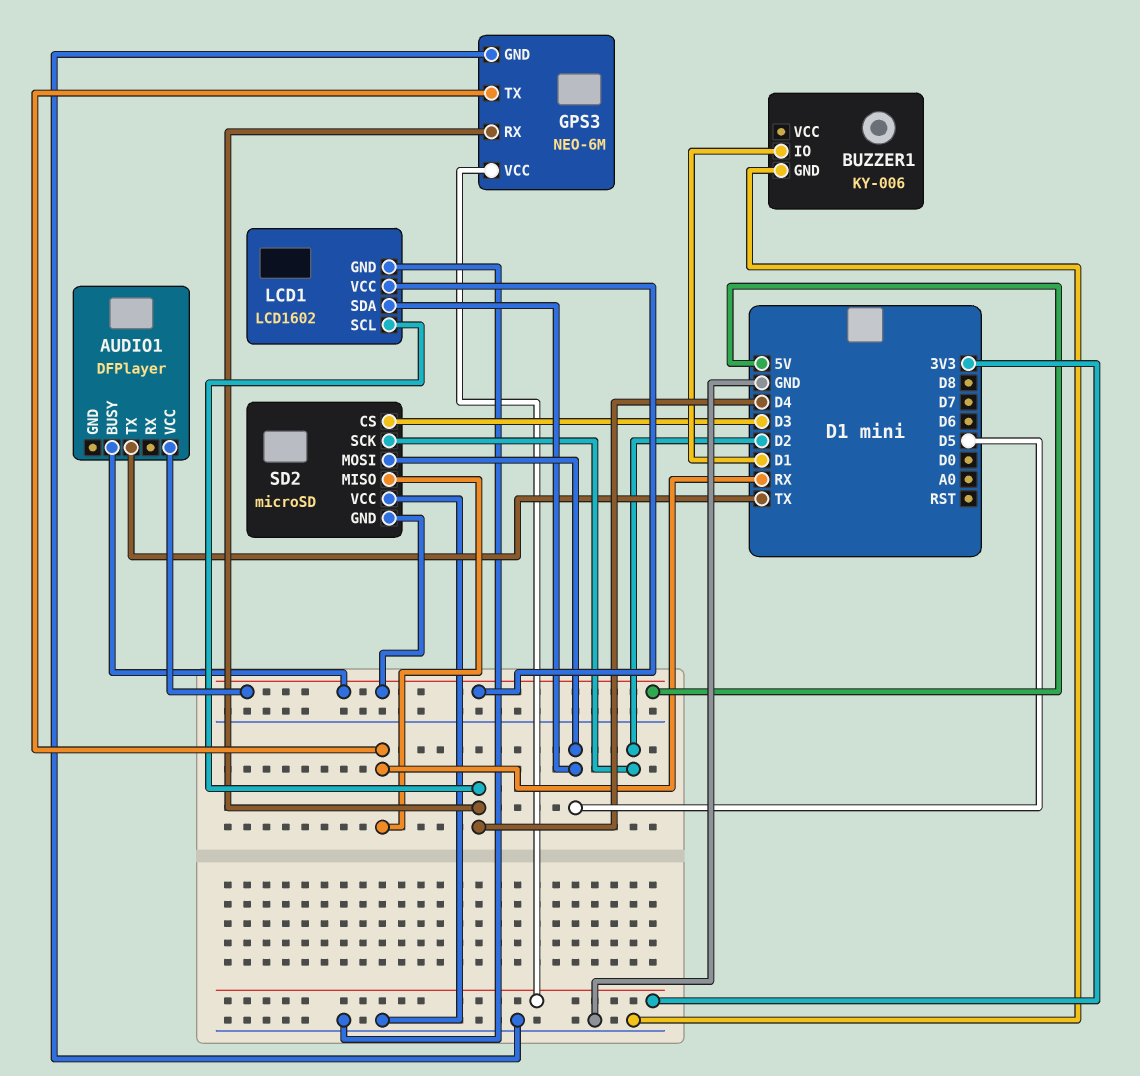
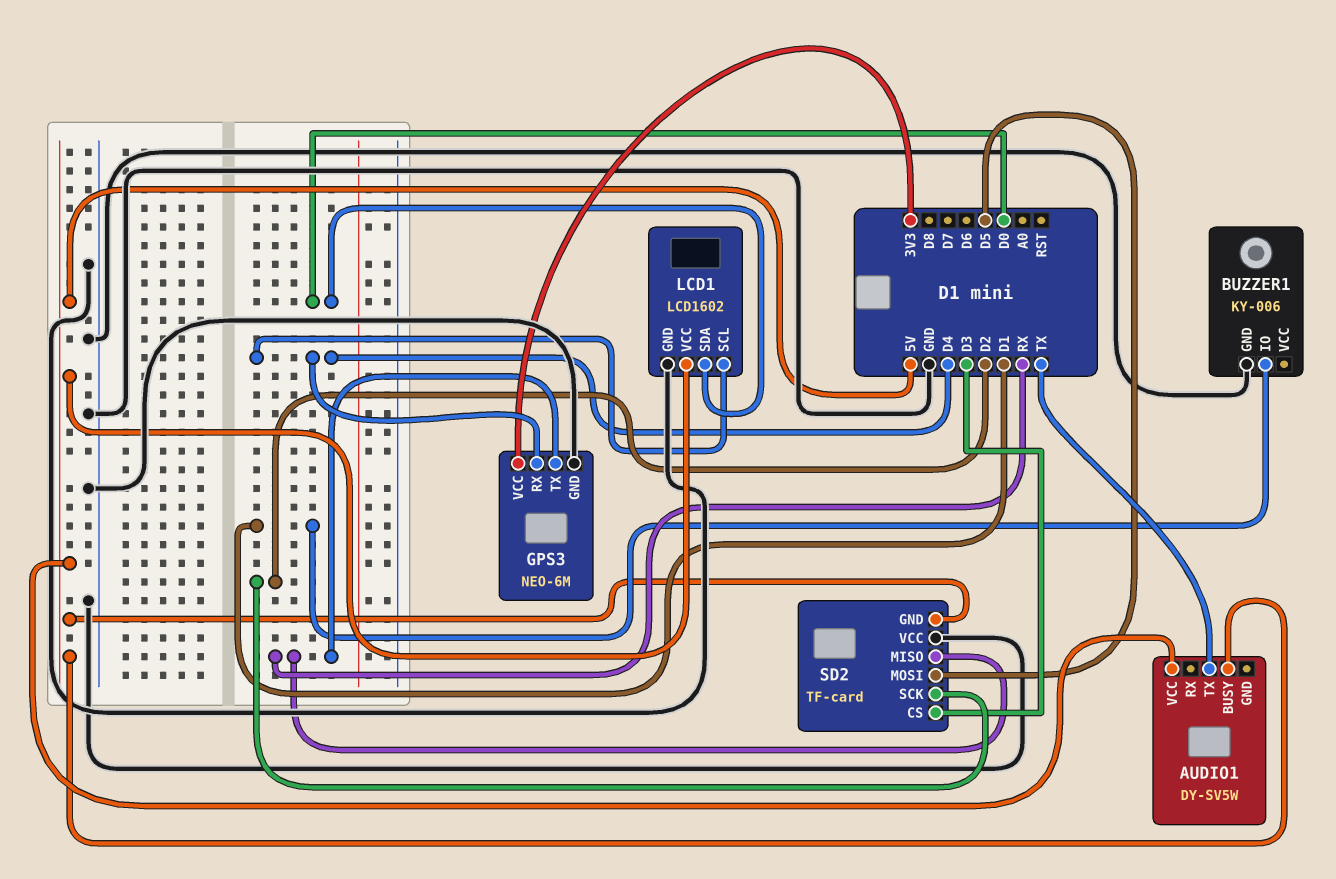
AUDIO1: DFPlayer -> DY-SV5W
LCD1 pin SDA: D5 -> D0
SD2: microSD -> TF-card

